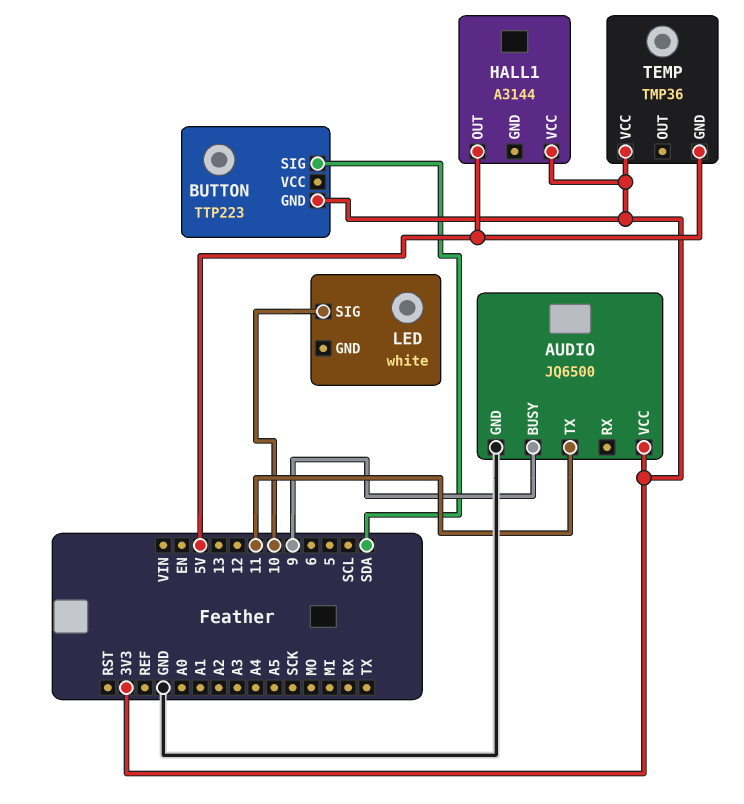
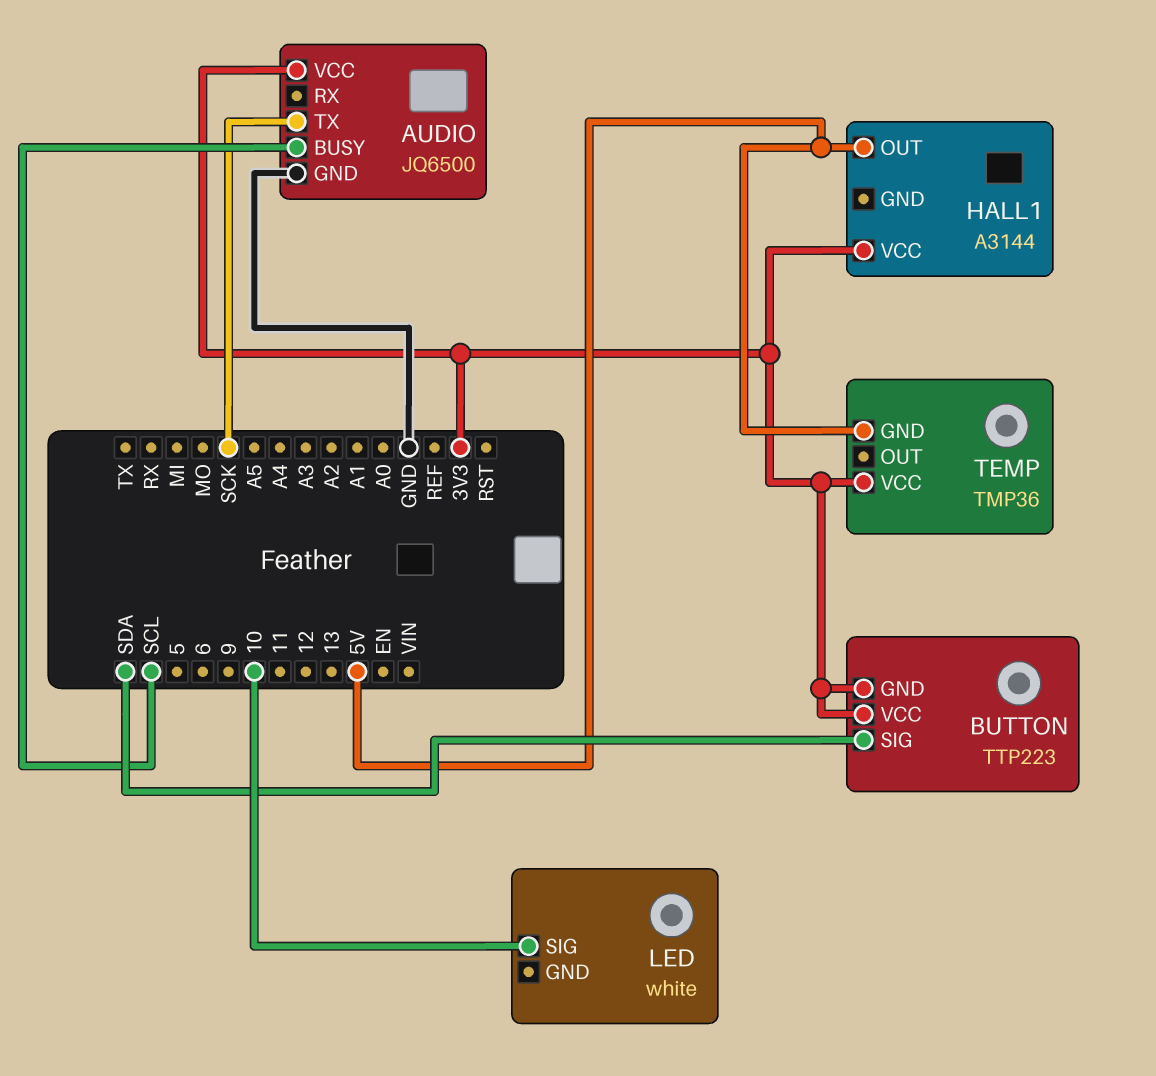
AUDIO pin BUSY: 9 -> SCL
AUDIO pin TX: 11 -> SCK
BUTTON pin VCC: none -> 3V3

